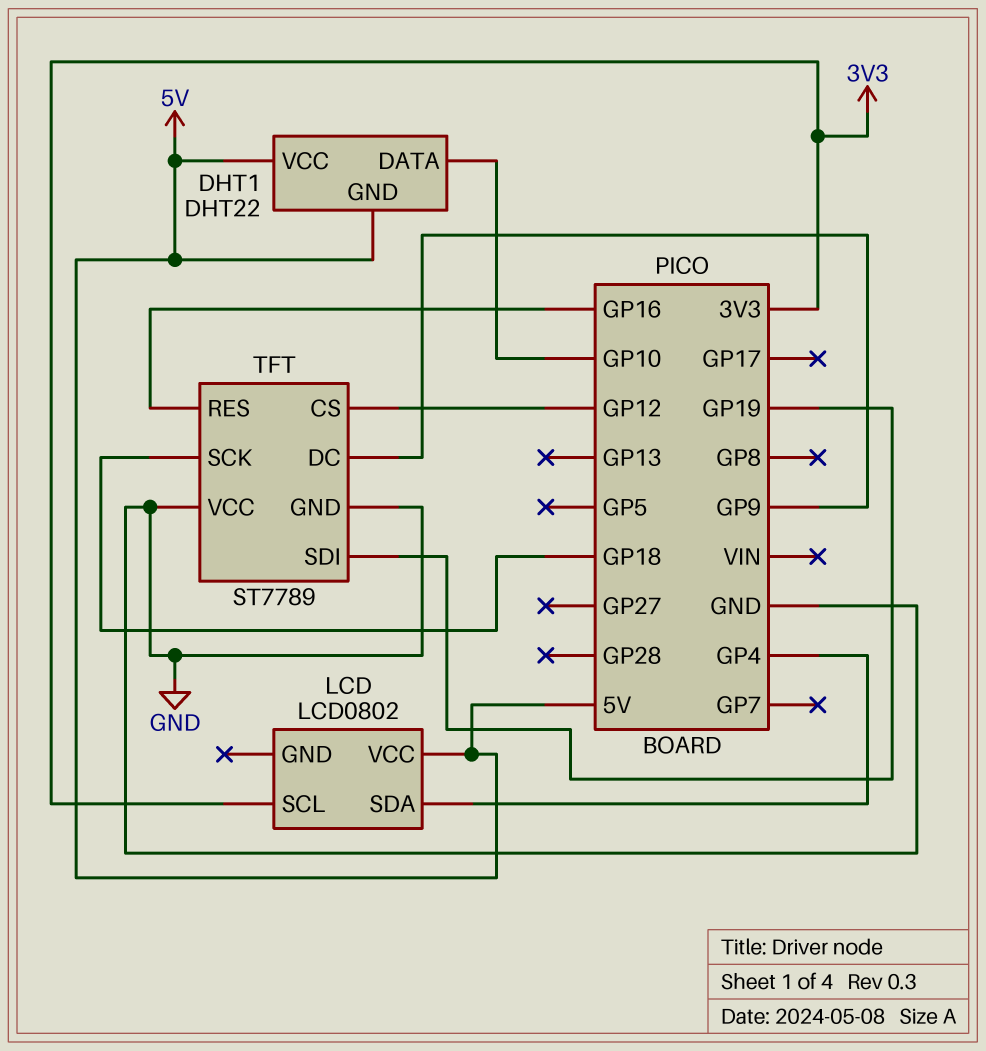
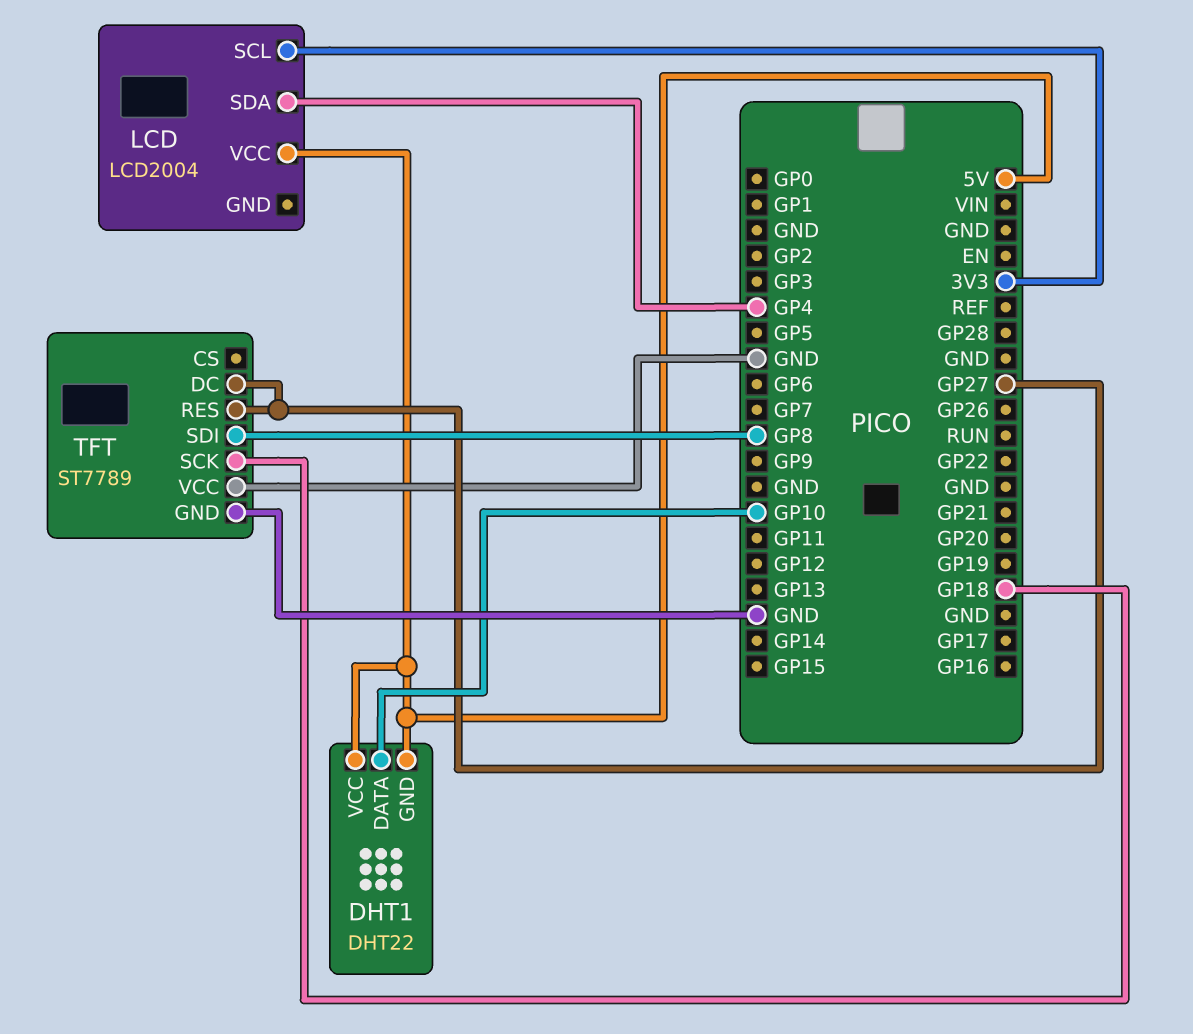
LCD: LCD0802 -> LCD2004
TFT pin CS: GP12 -> none
TFT pin DC: GP9 -> GP27
TFT pin RES: GP16 -> GP27
TFT pin SDI: GP19 -> GP8

